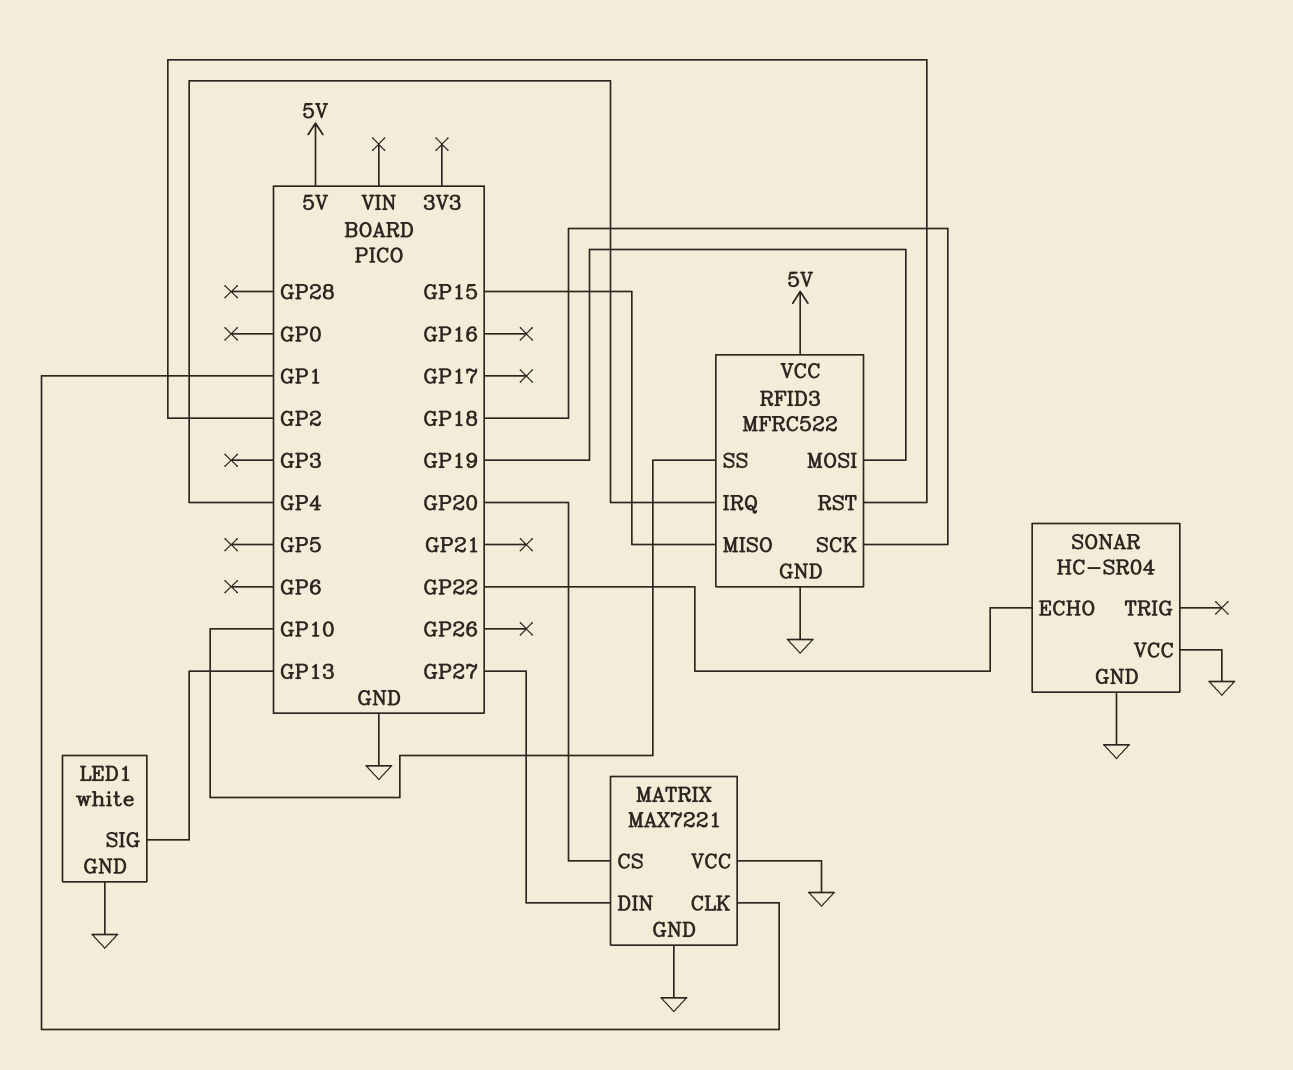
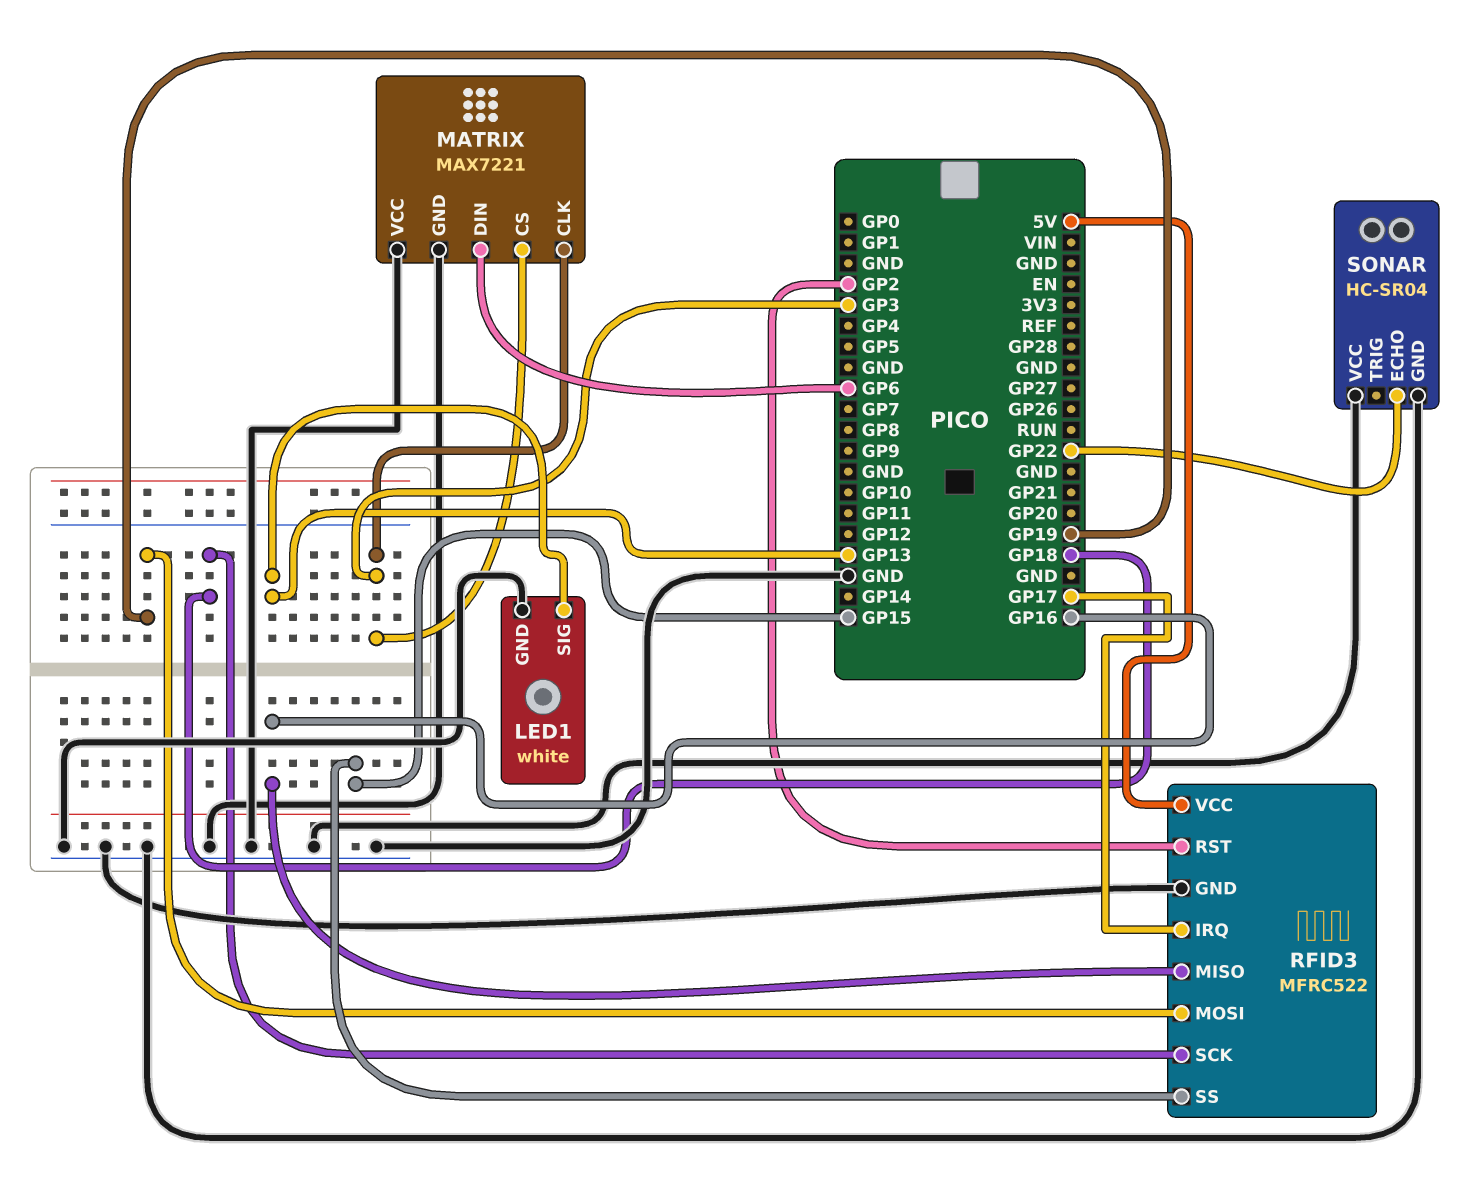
MATRIX pin CLK: GP1 -> GP3
MATRIX pin CS: GP20 -> GP3
MATRIX pin DIN: GP27 -> GP6
RFID3 pin IRQ: GP4 -> GP17
RFID3 pin MISO: GP15 -> GP16
RFID3 pin SS: GP10 -> GP15

